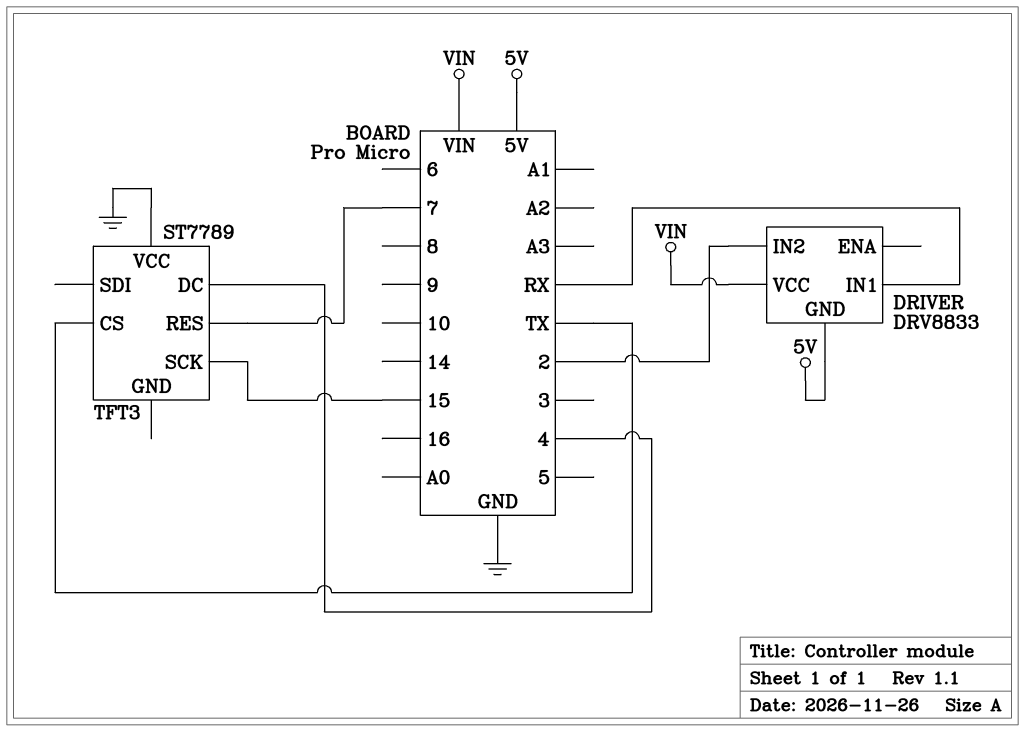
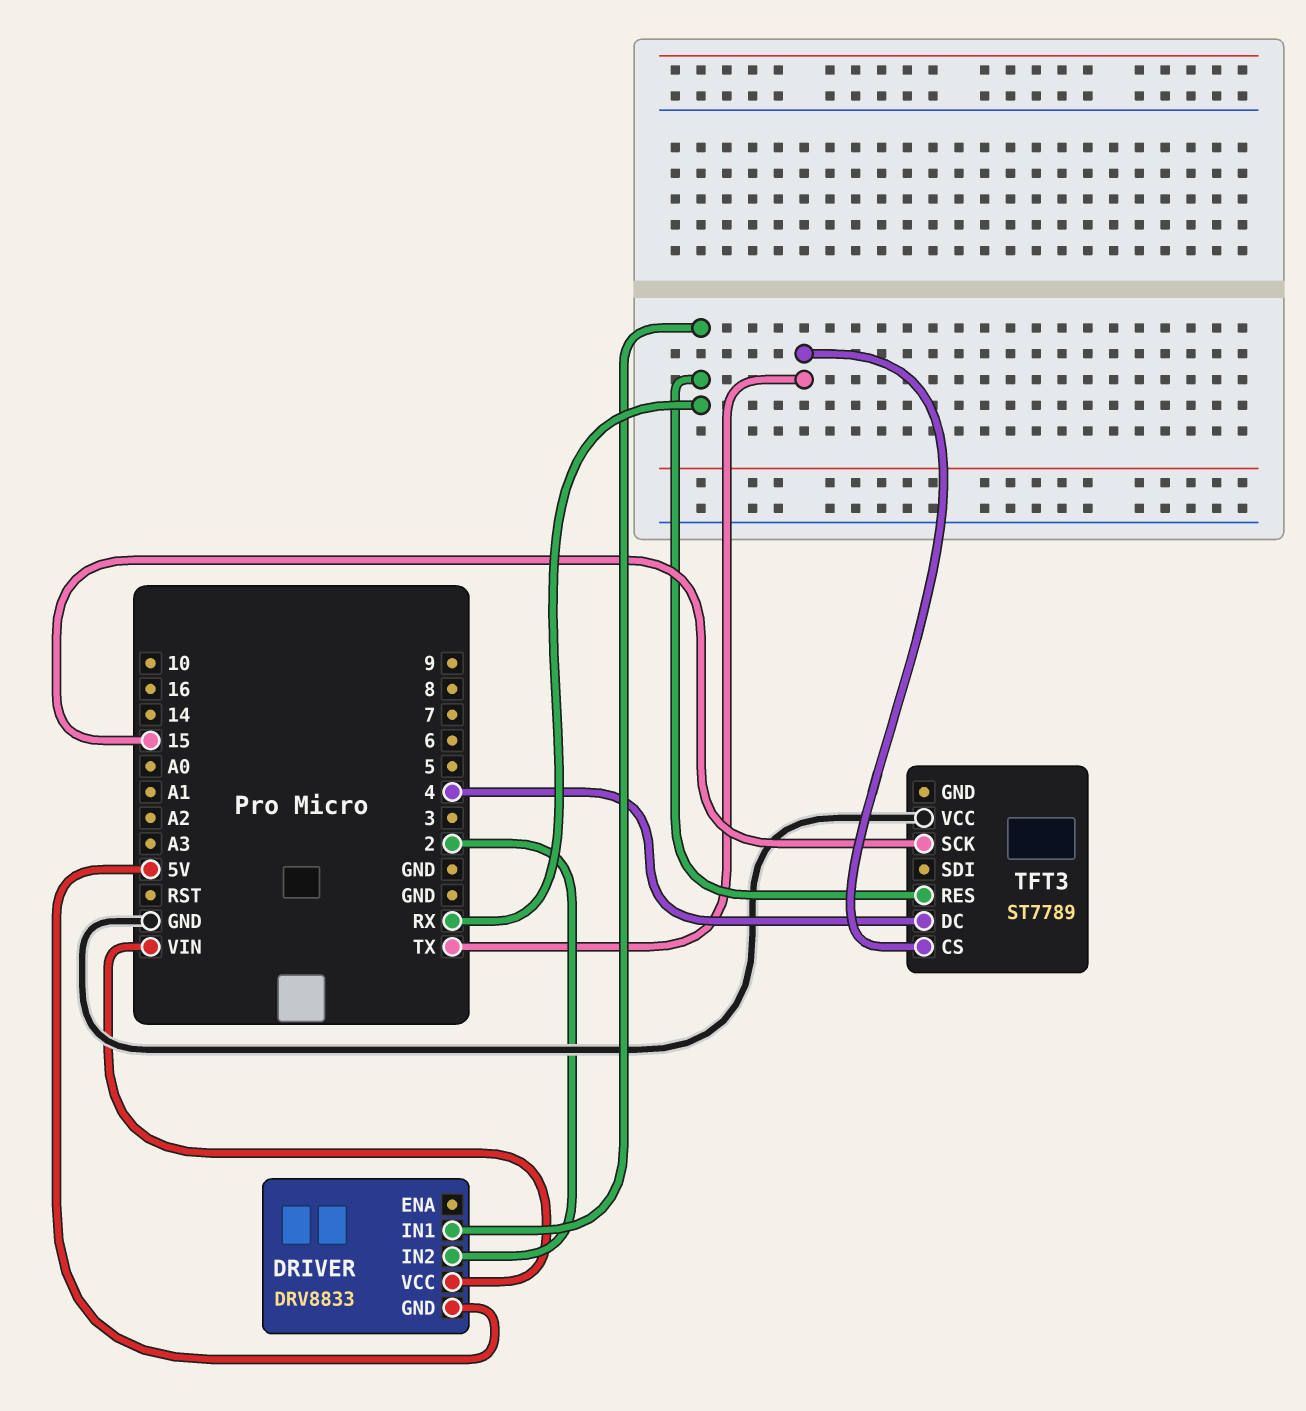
TFT3 pin RES: 7 -> RX

